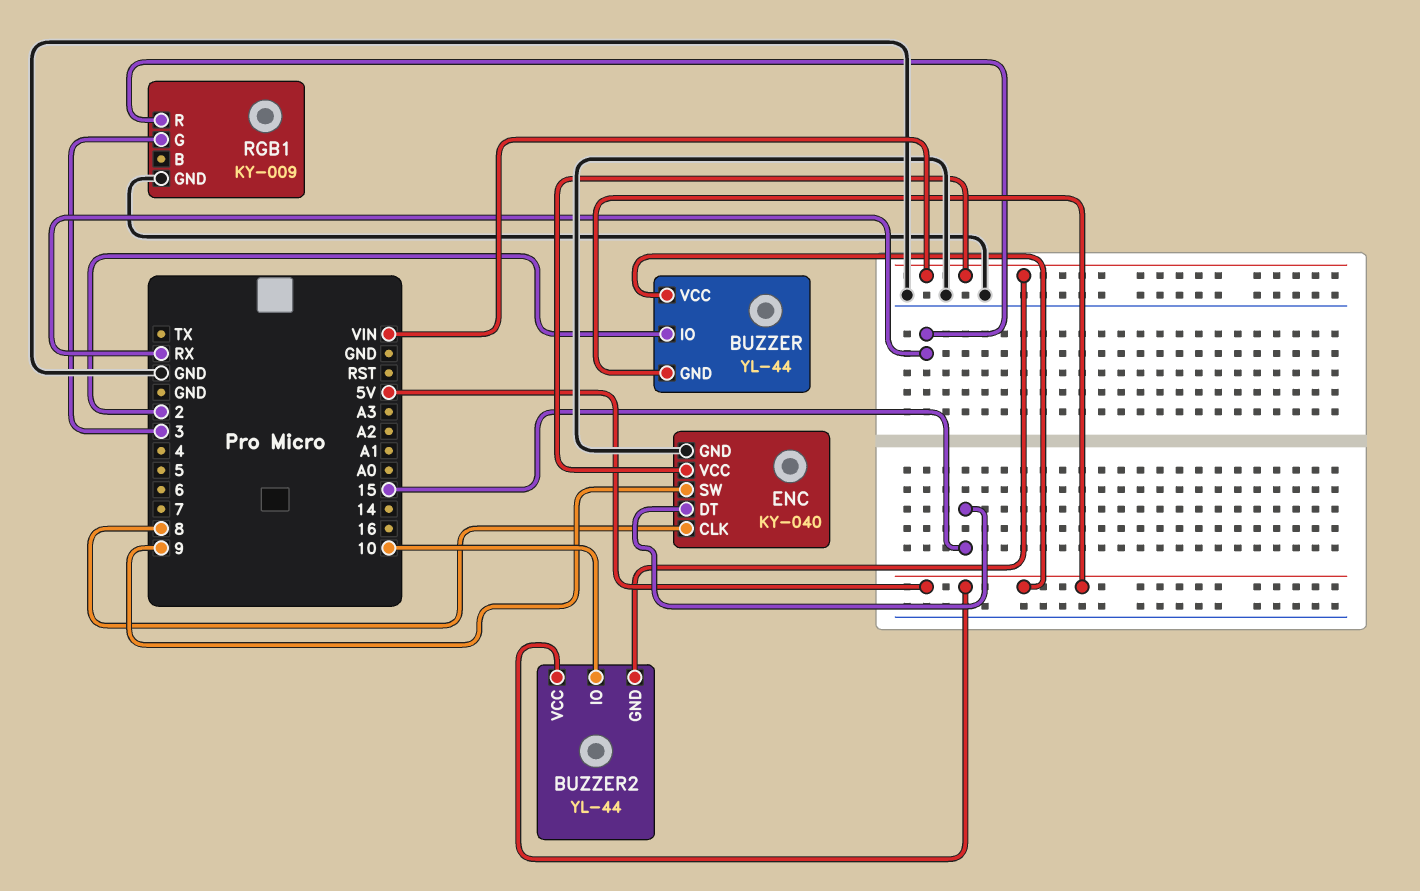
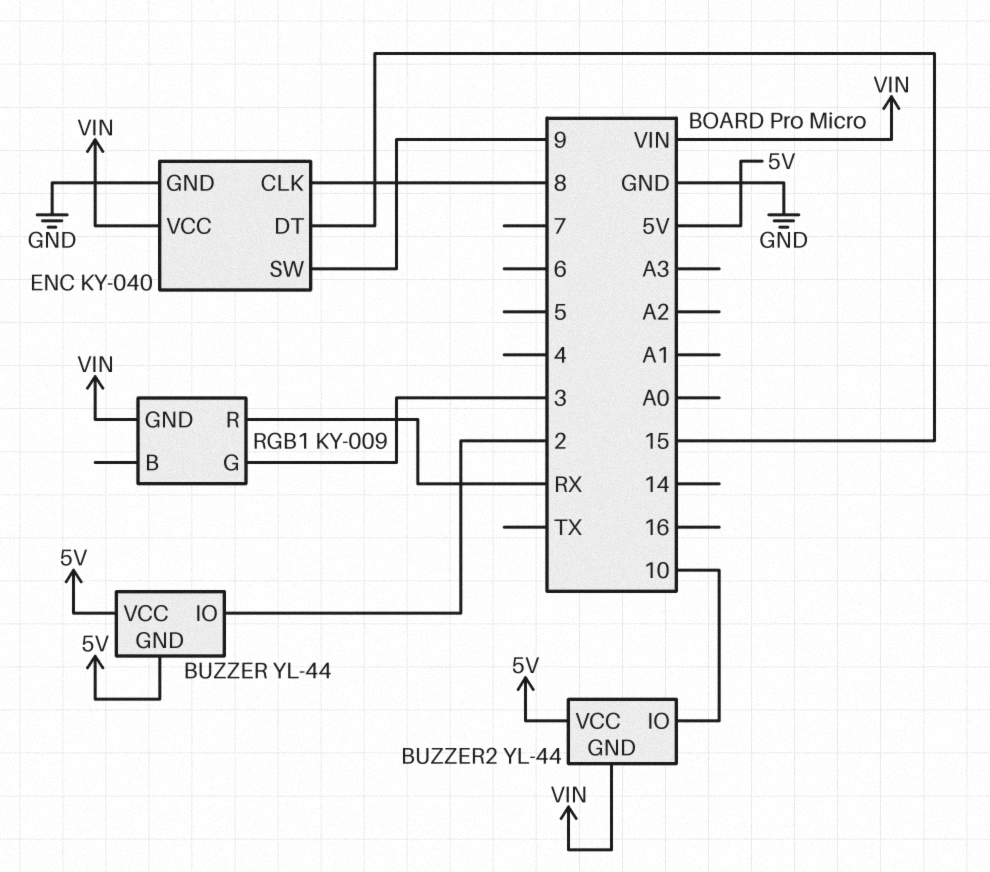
RGB1 pin GND: GND -> VIN

